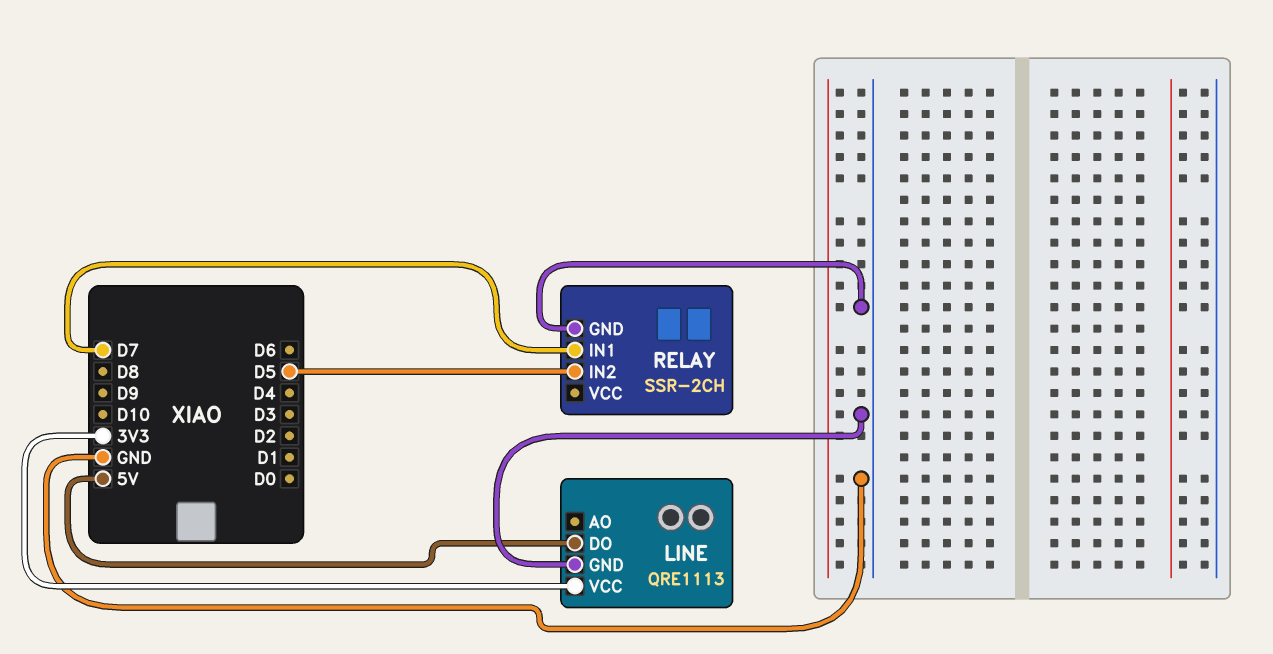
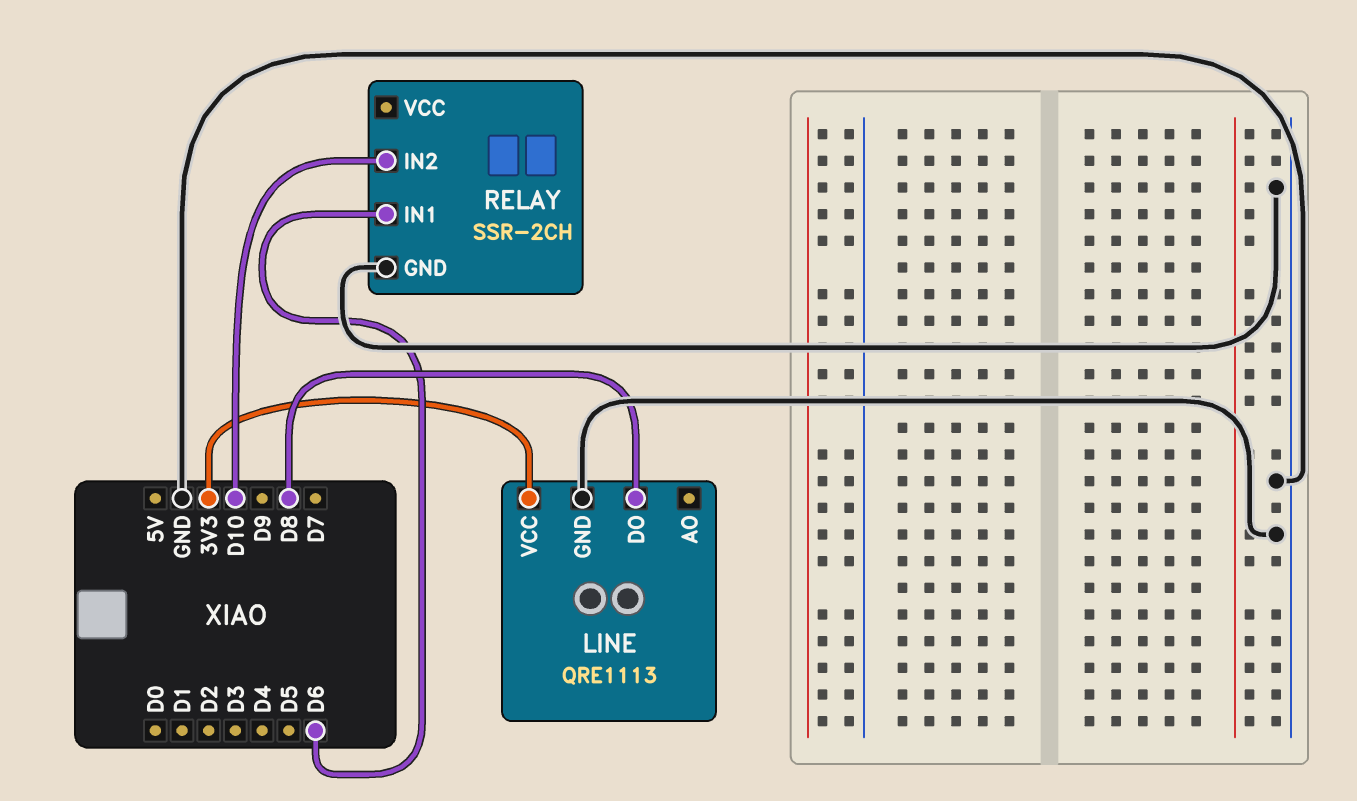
LINE pin DO: 5V -> D8
RELAY pin IN1: D7 -> D6
RELAY pin IN2: D5 -> D10

